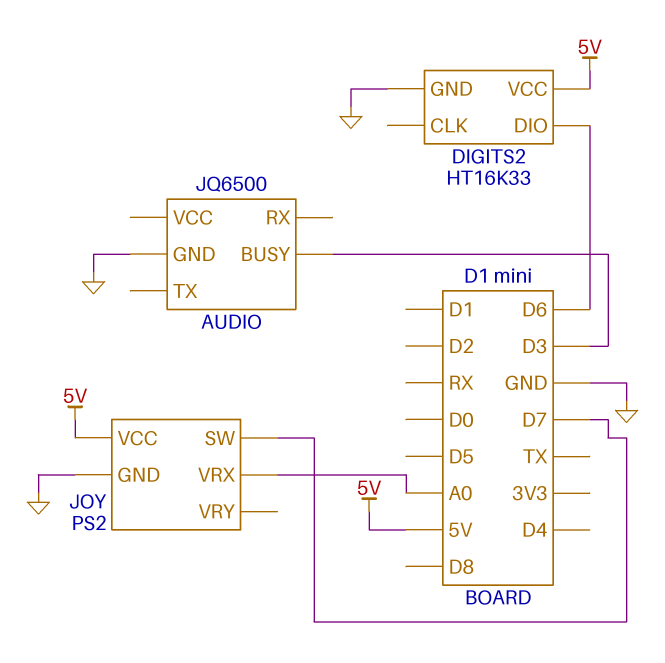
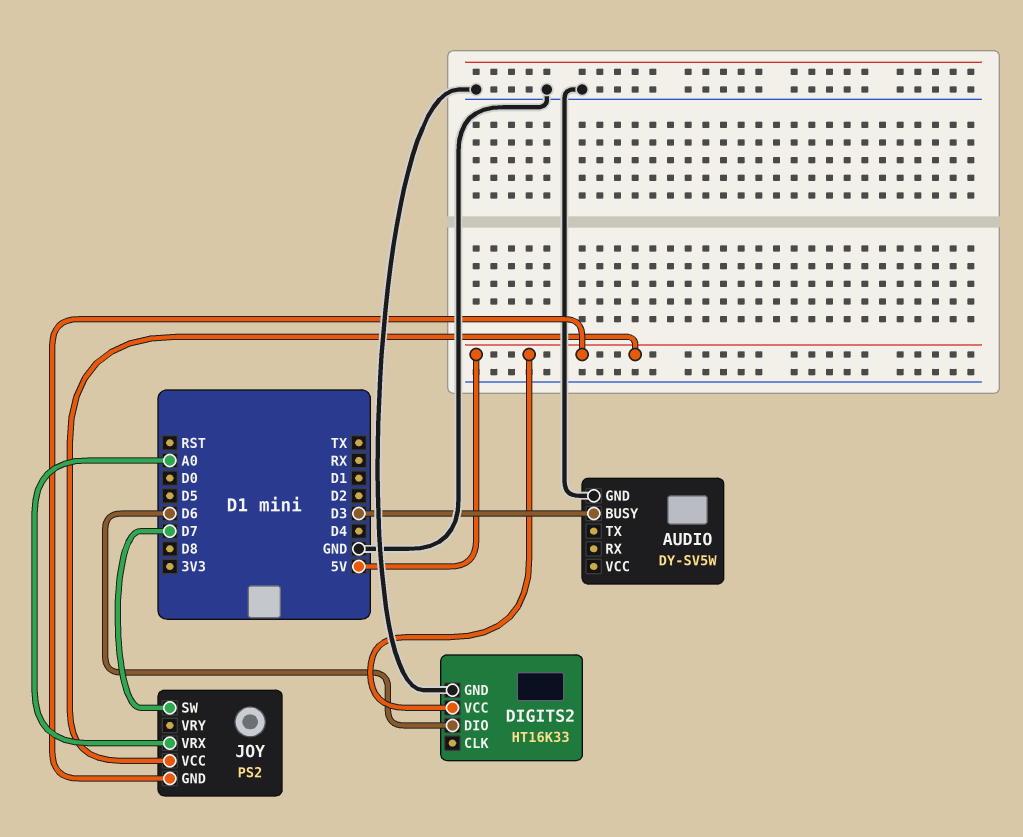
AUDIO: JQ6500 -> DY-SV5W
JOY pin GND: GND -> 5V

